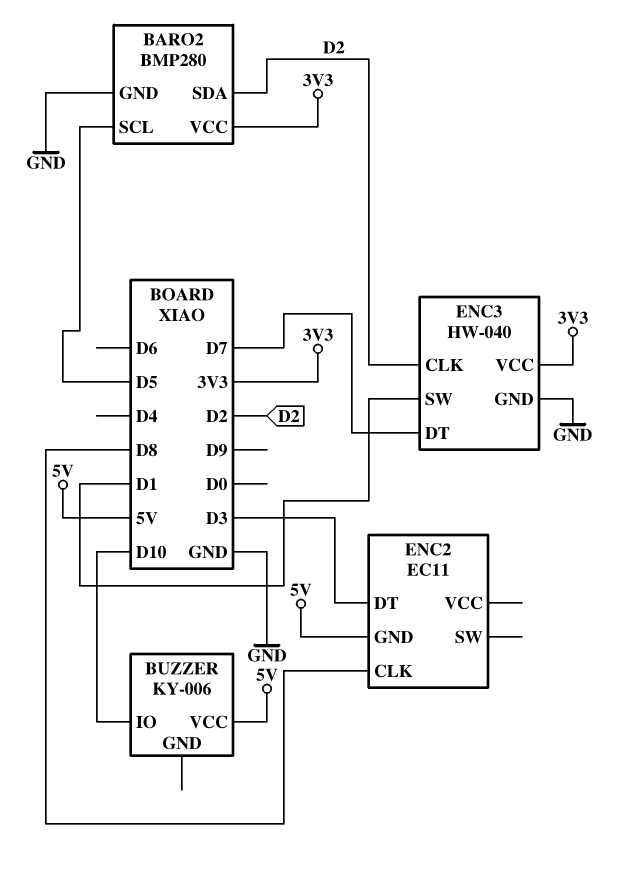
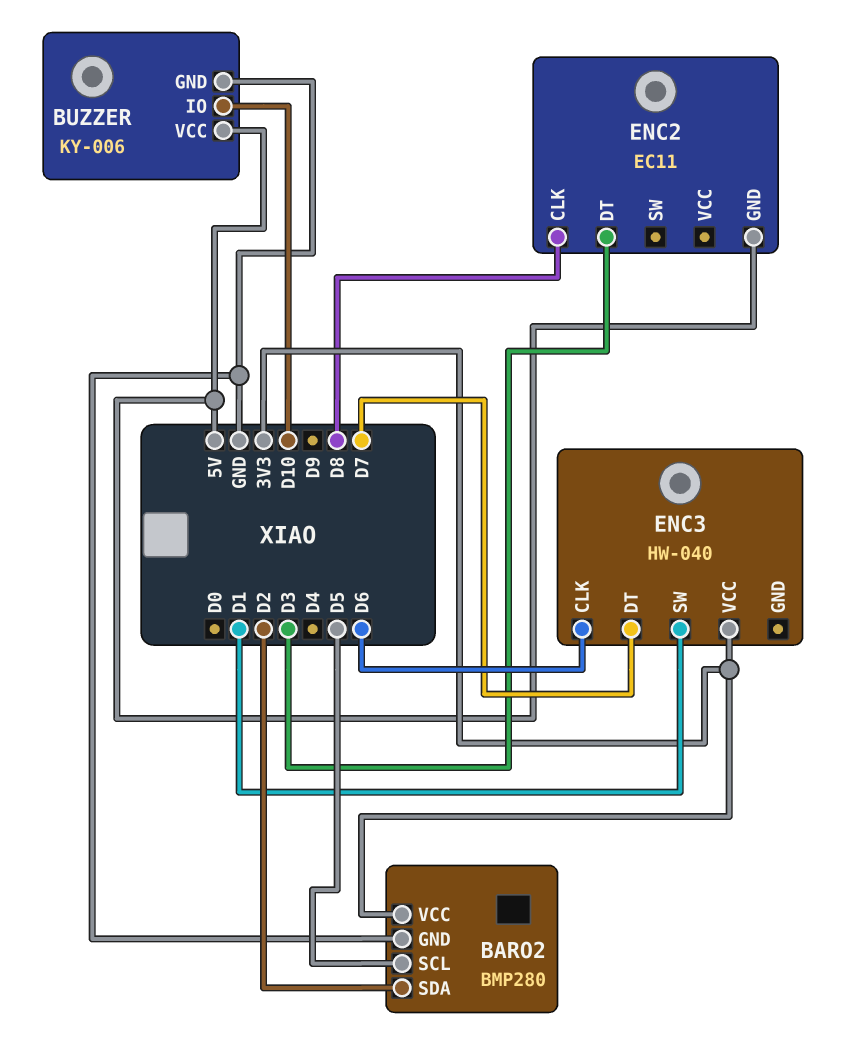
BUZZER pin GND: none -> GND
ENC3 pin CLK: D2 -> D6
ENC3 pin GND: GND -> none

